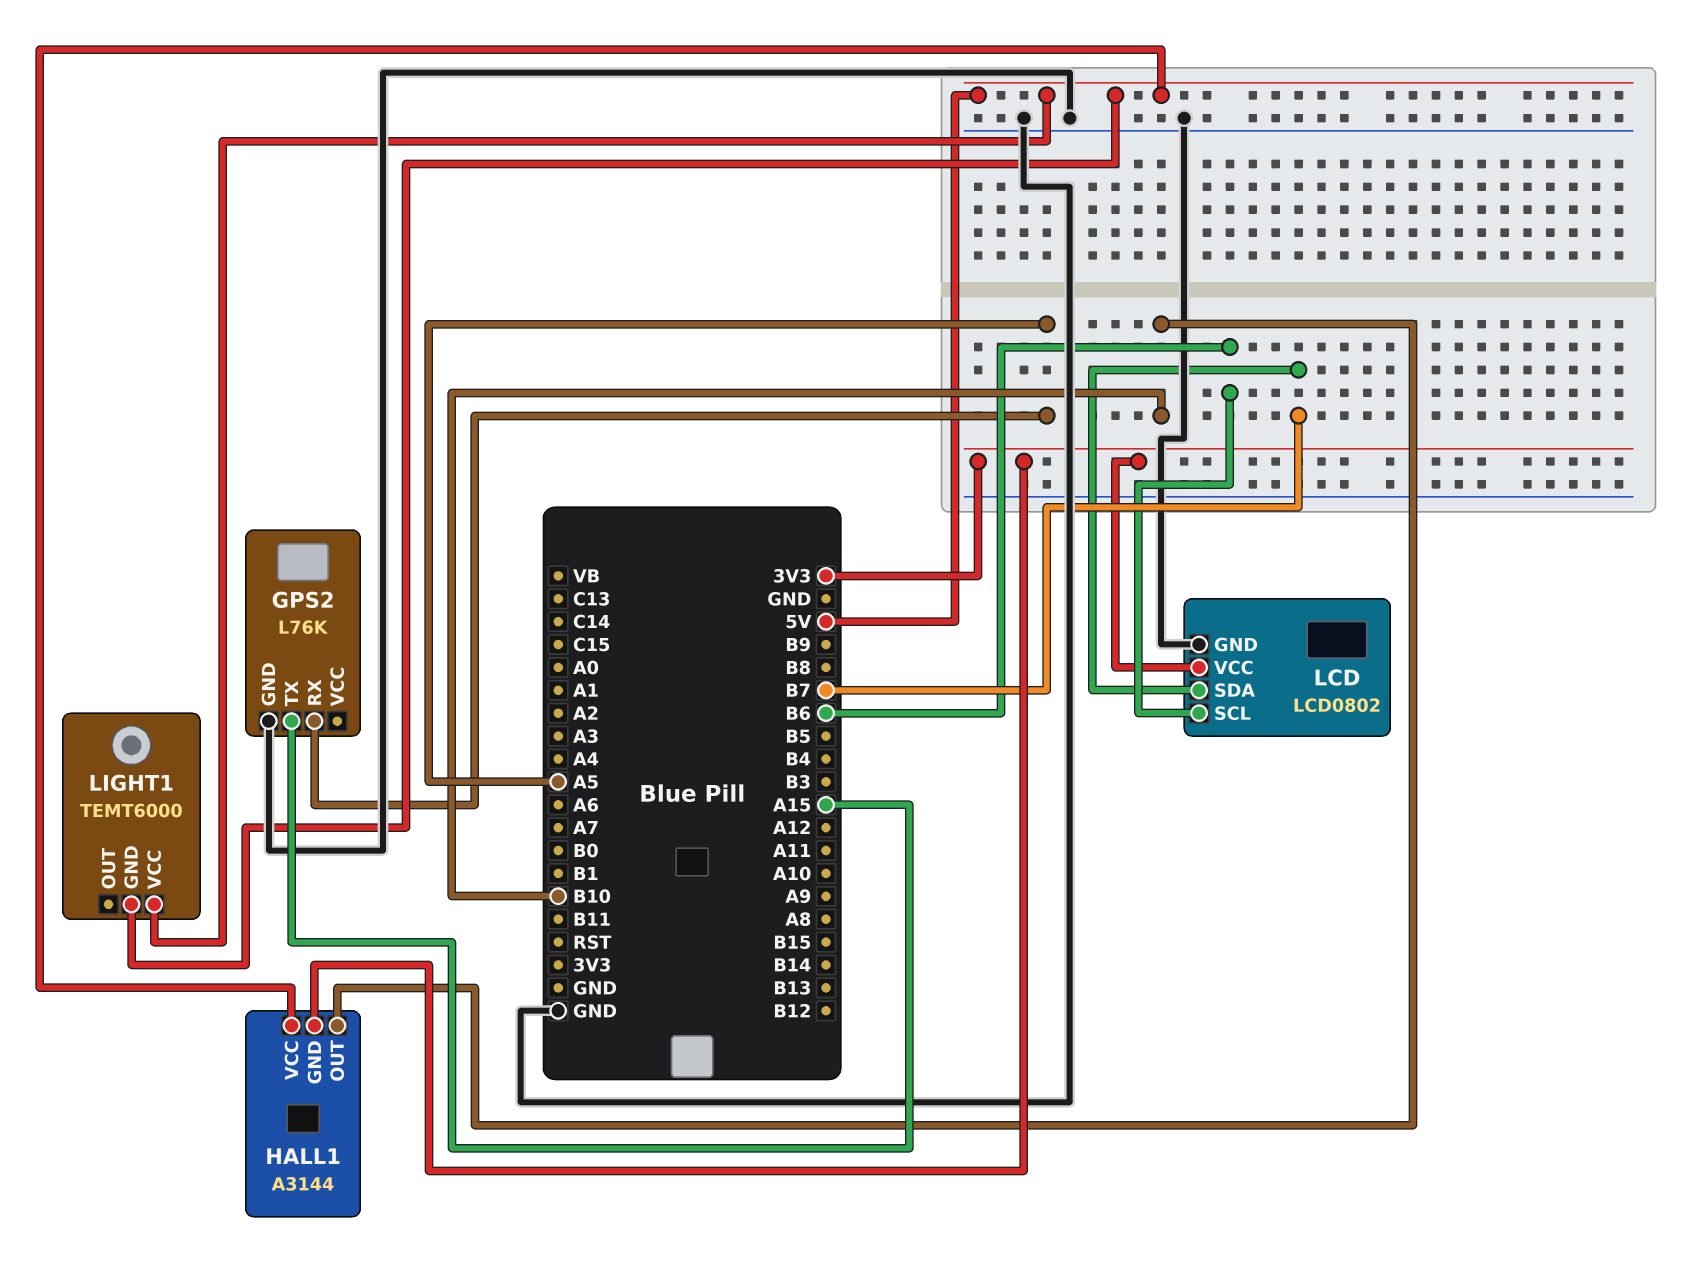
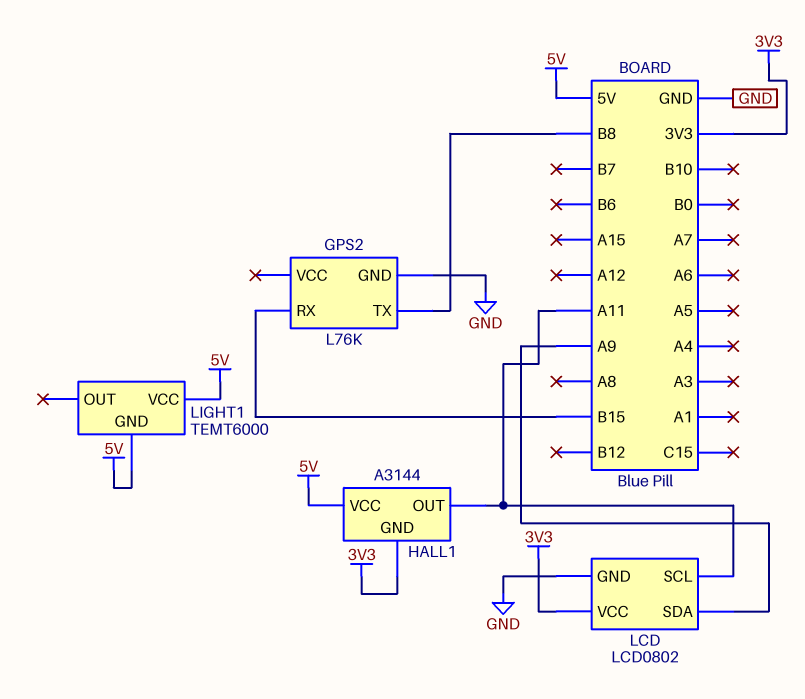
GPS2 pin RX: A5 -> B15
GPS2 pin TX: A15 -> B8
HALL1 pin OUT: B10 -> A11
LCD pin SCL: B6 -> A11
LCD pin SDA: B7 -> A9

